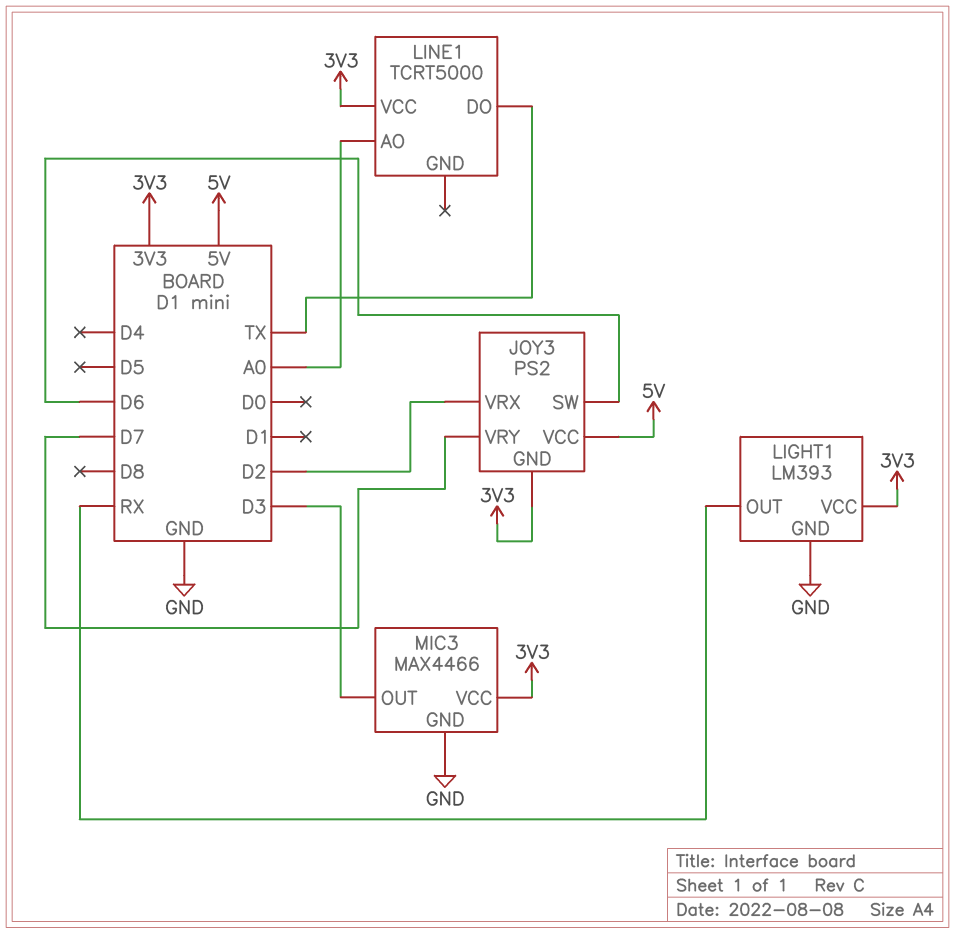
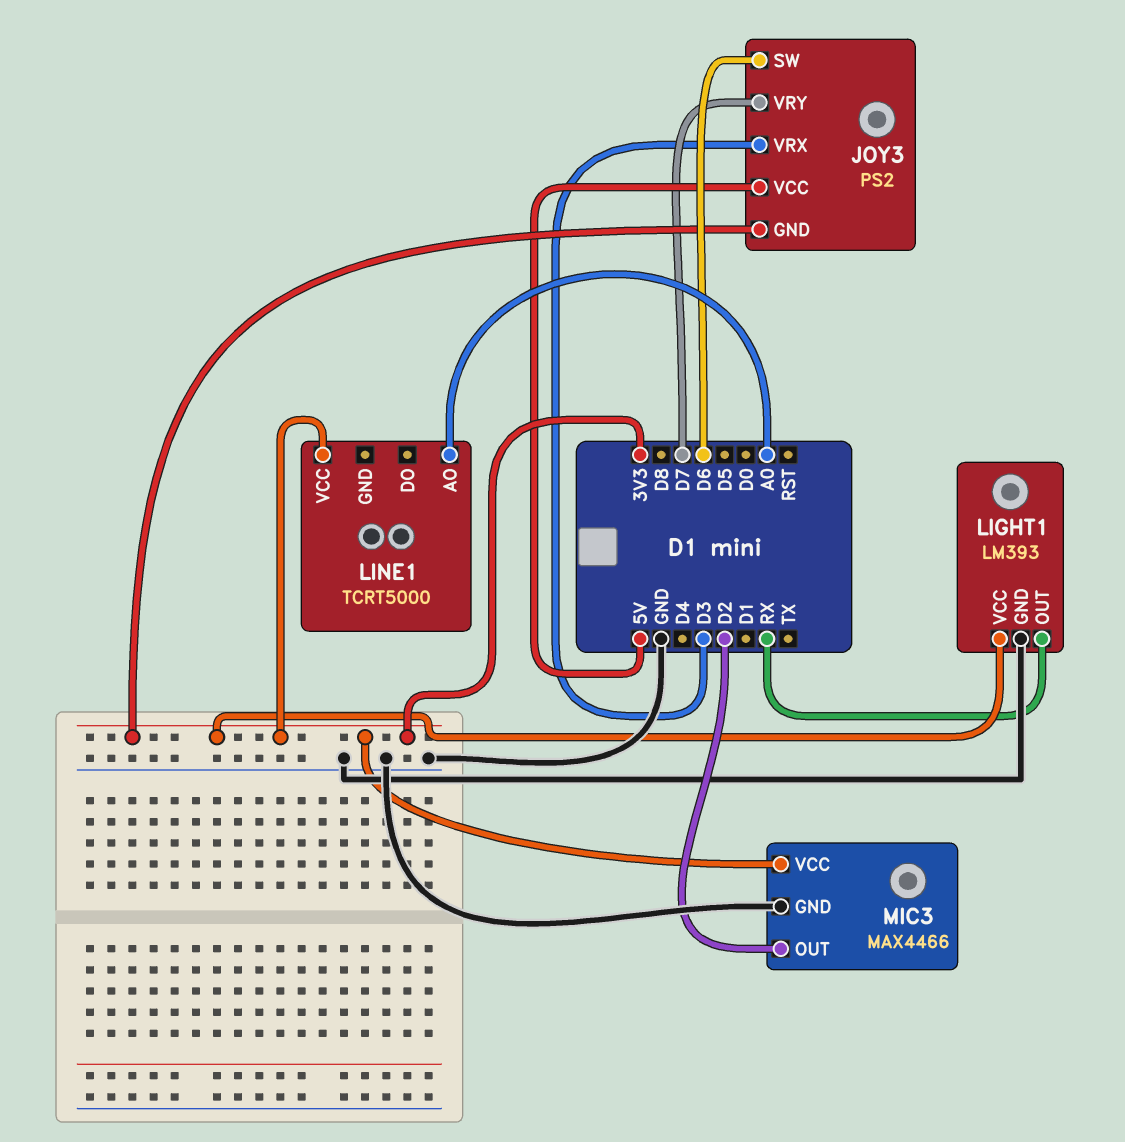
JOY3 pin VRX: D2 -> D3
LINE1 pin DO: TX -> none
MIC3 pin OUT: D3 -> D2

